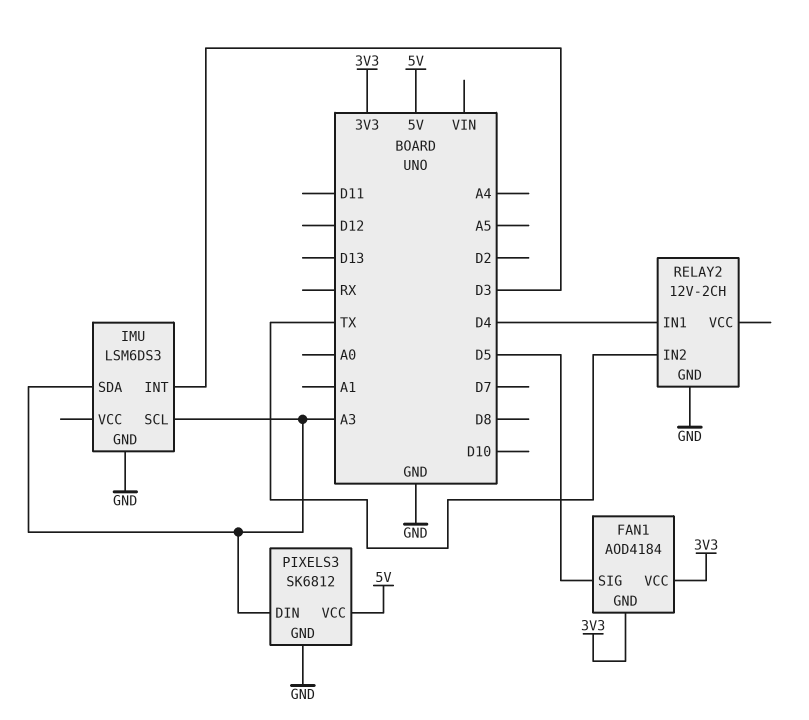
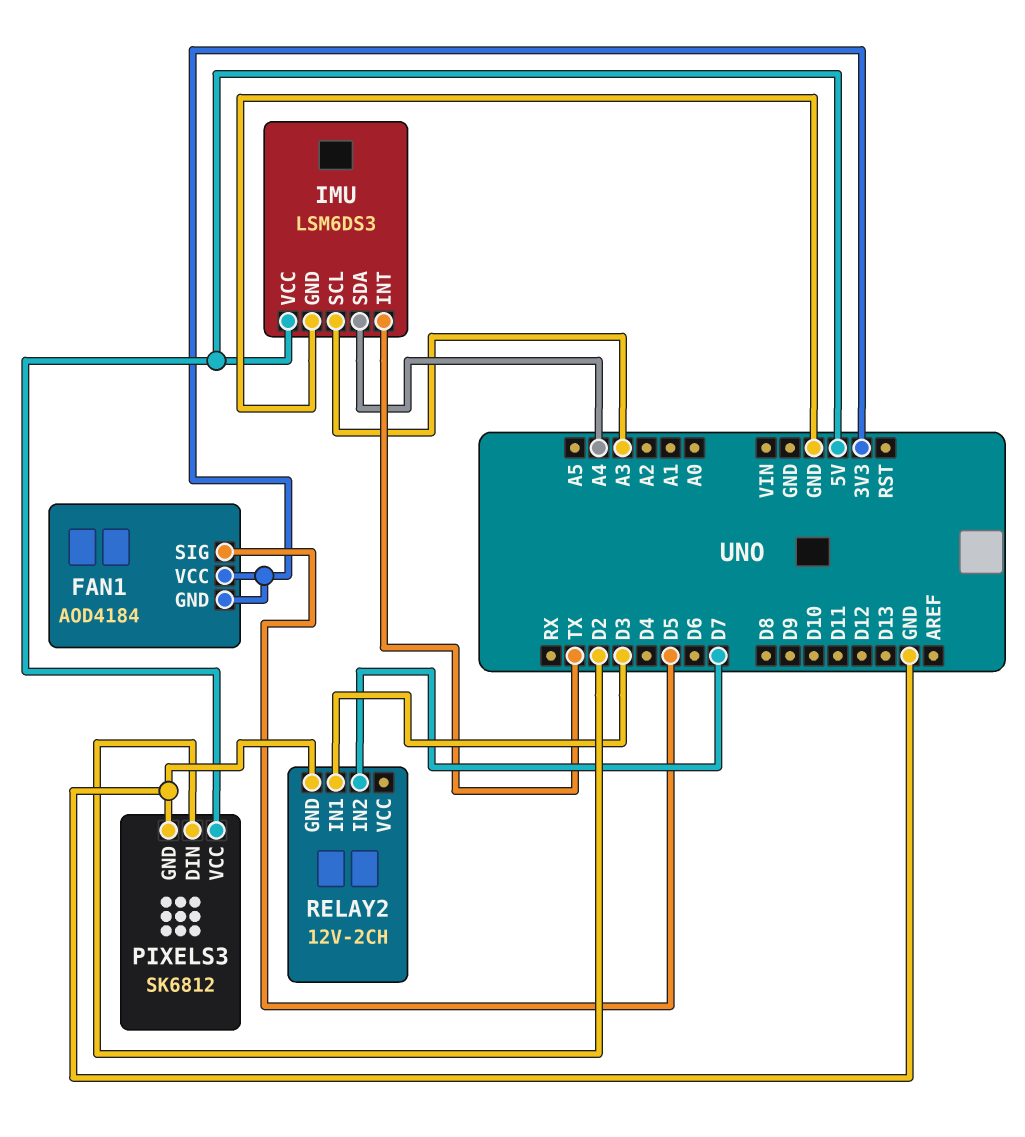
IMU pin INT: D3 -> TX
IMU pin SDA: A3 -> A4
IMU pin VCC: none -> 5V
PIXELS3 pin DIN: A3 -> D2
RELAY2 pin IN1: D4 -> D3
RELAY2 pin IN2: TX -> D7

